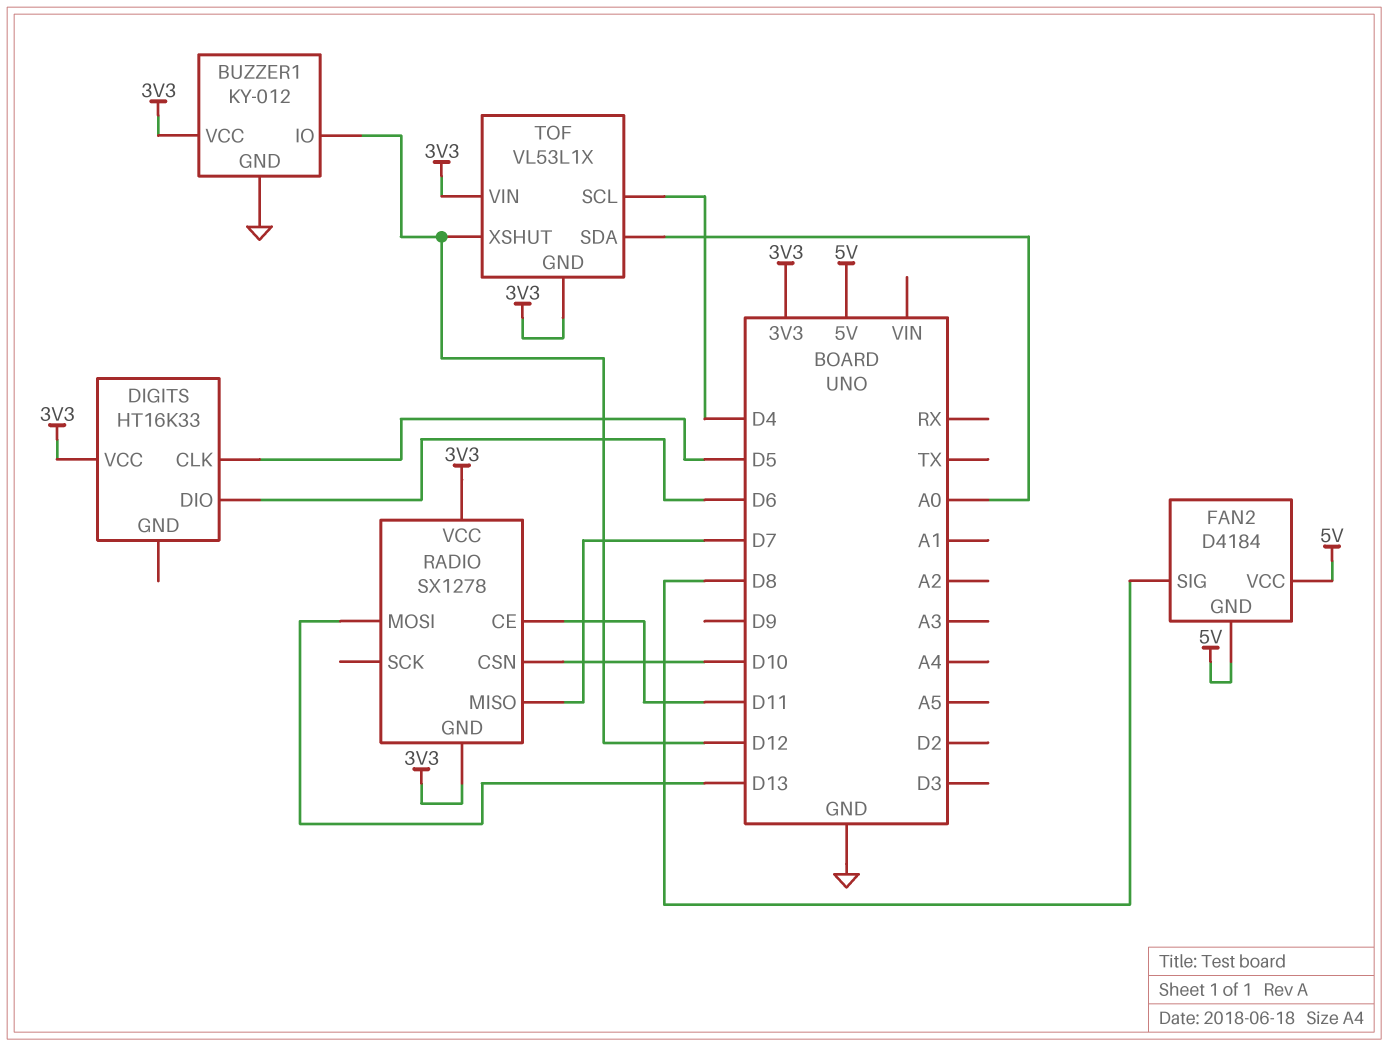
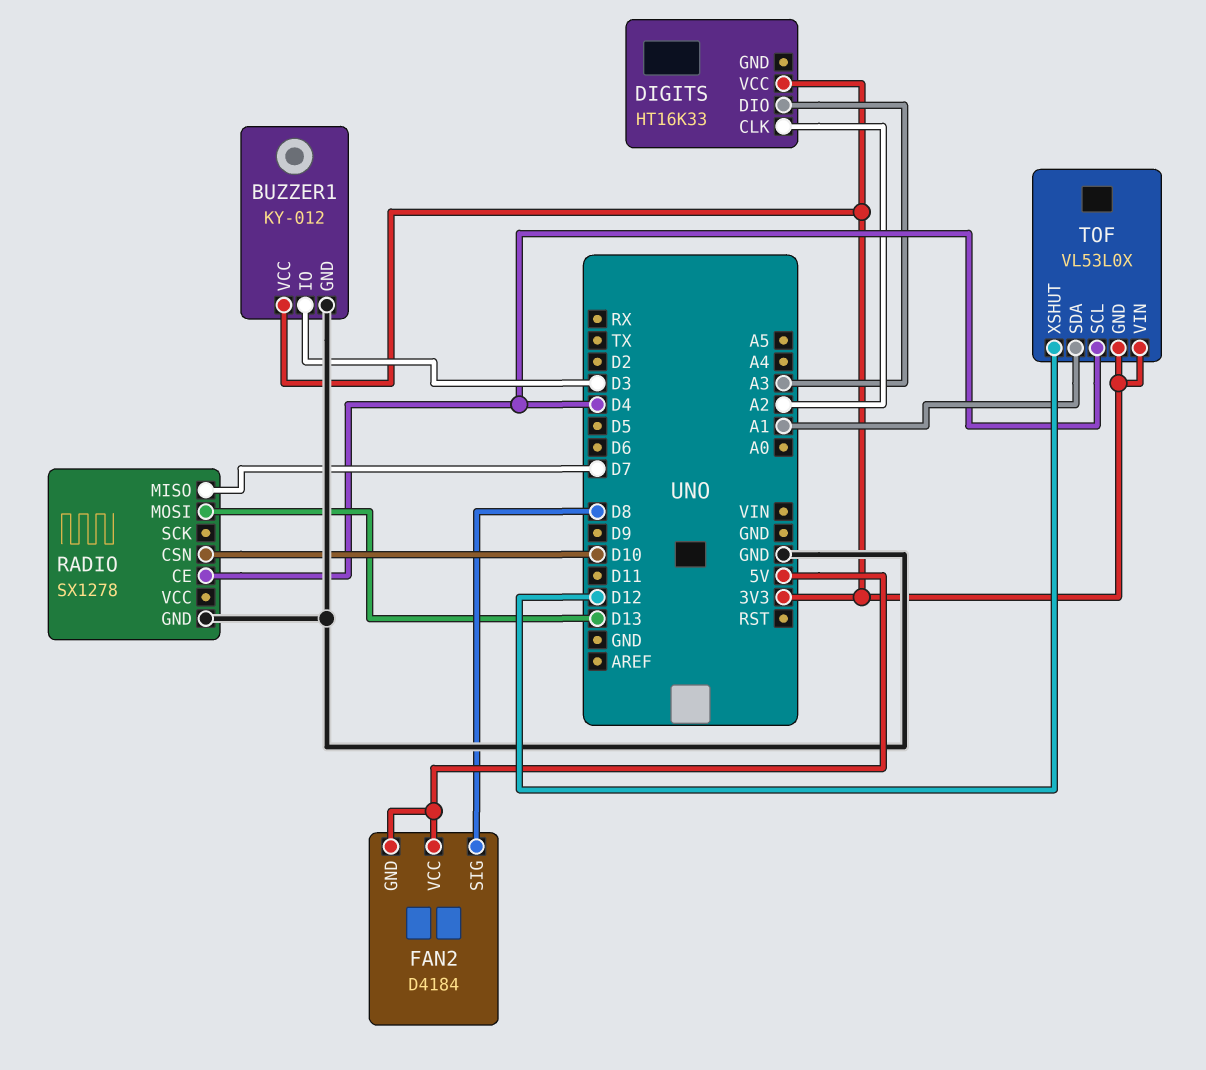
BUZZER1 pin IO: D12 -> D3
DIGITS pin CLK: D5 -> A2
DIGITS pin DIO: D6 -> A3
RADIO pin CE: D11 -> D4
RADIO pin GND: 3V3 -> GND
RADIO pin VCC: 3V3 -> none
TOF: VL53L1X -> VL53L0X
TOF pin SDA: A0 -> A1

